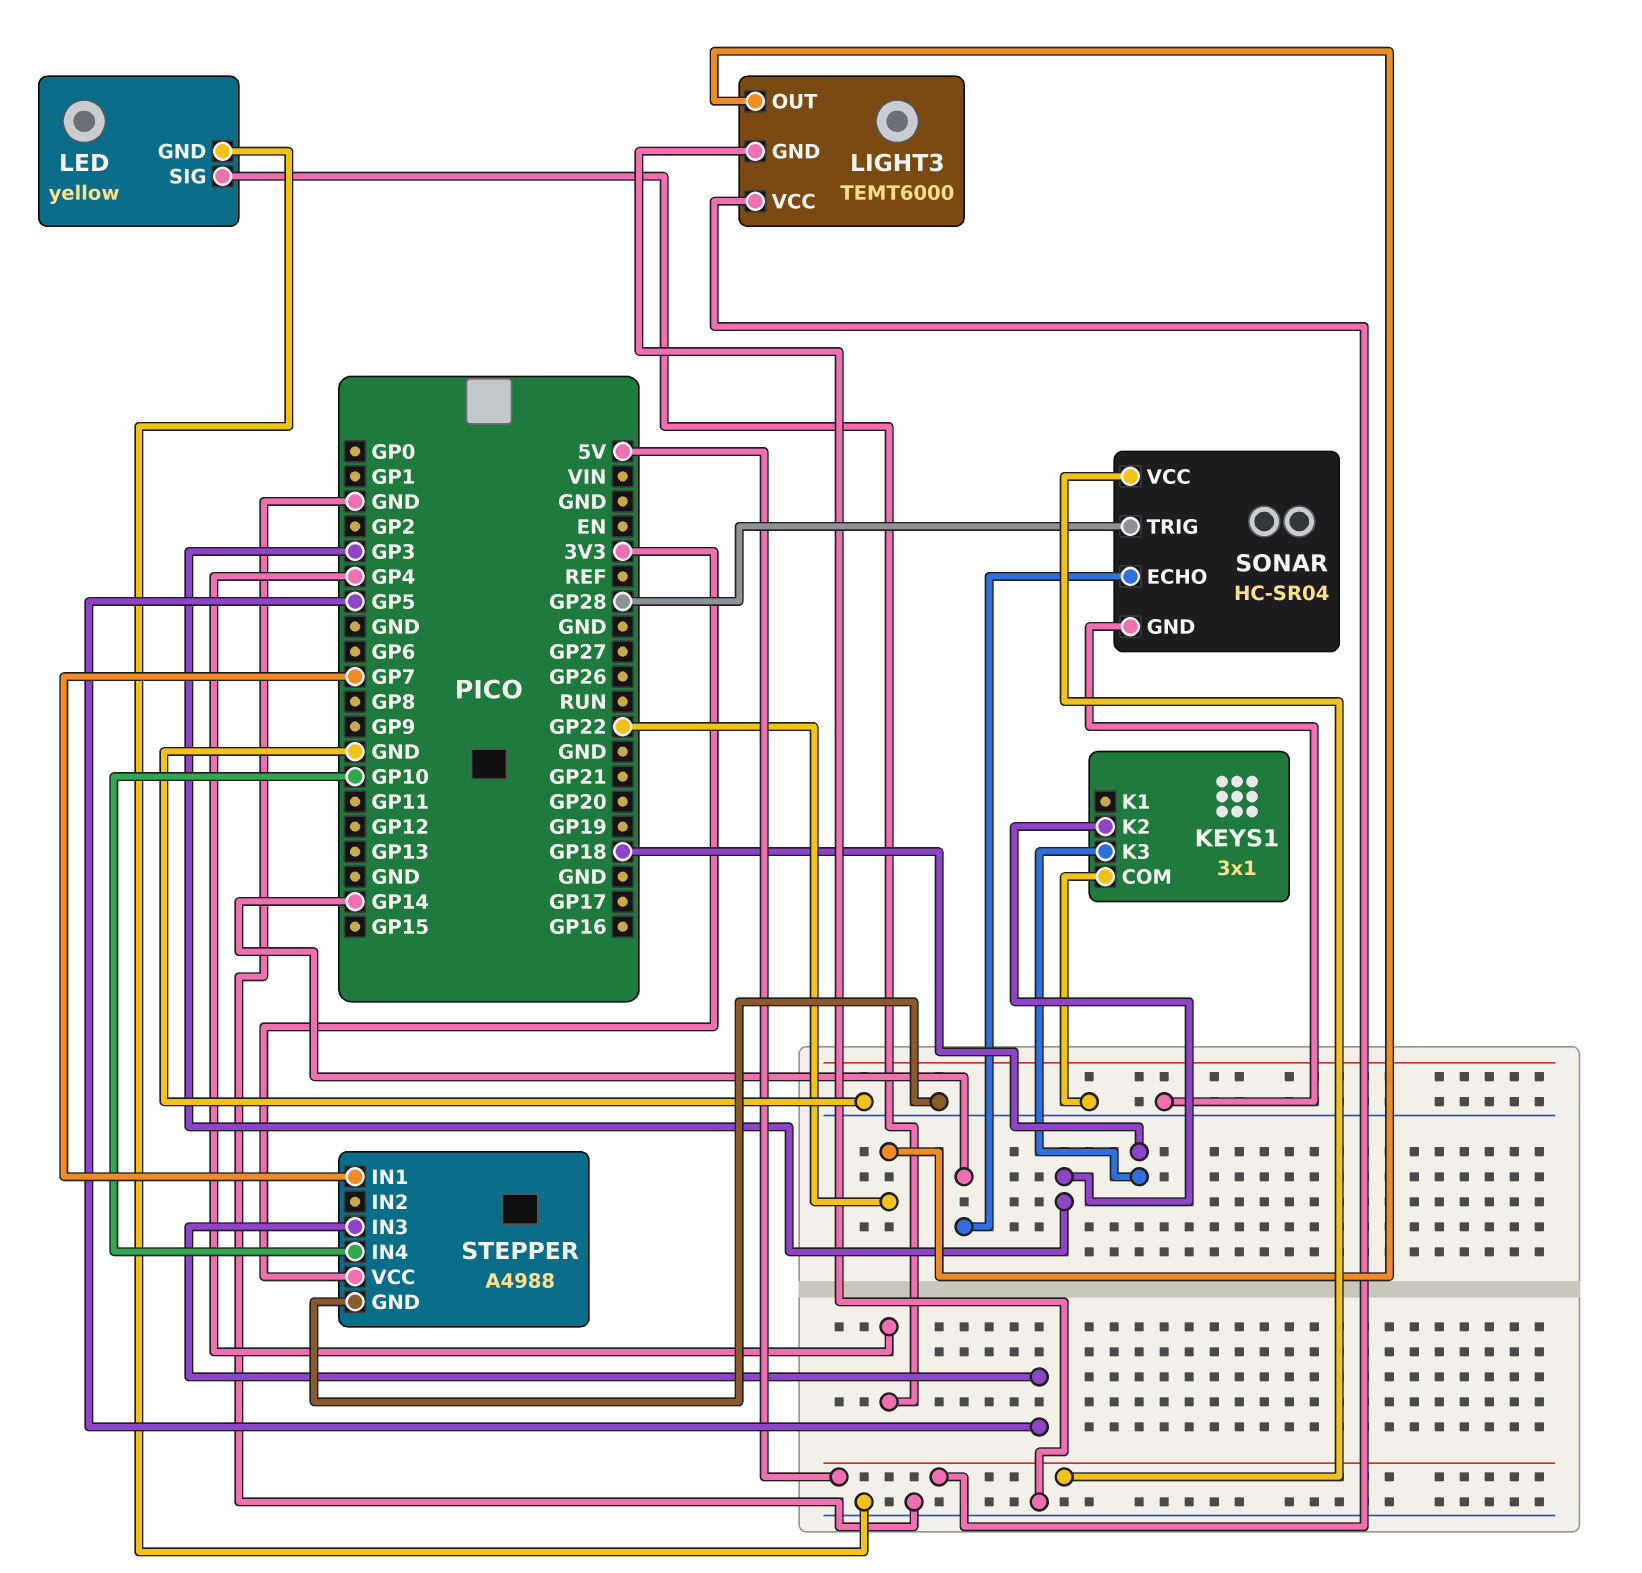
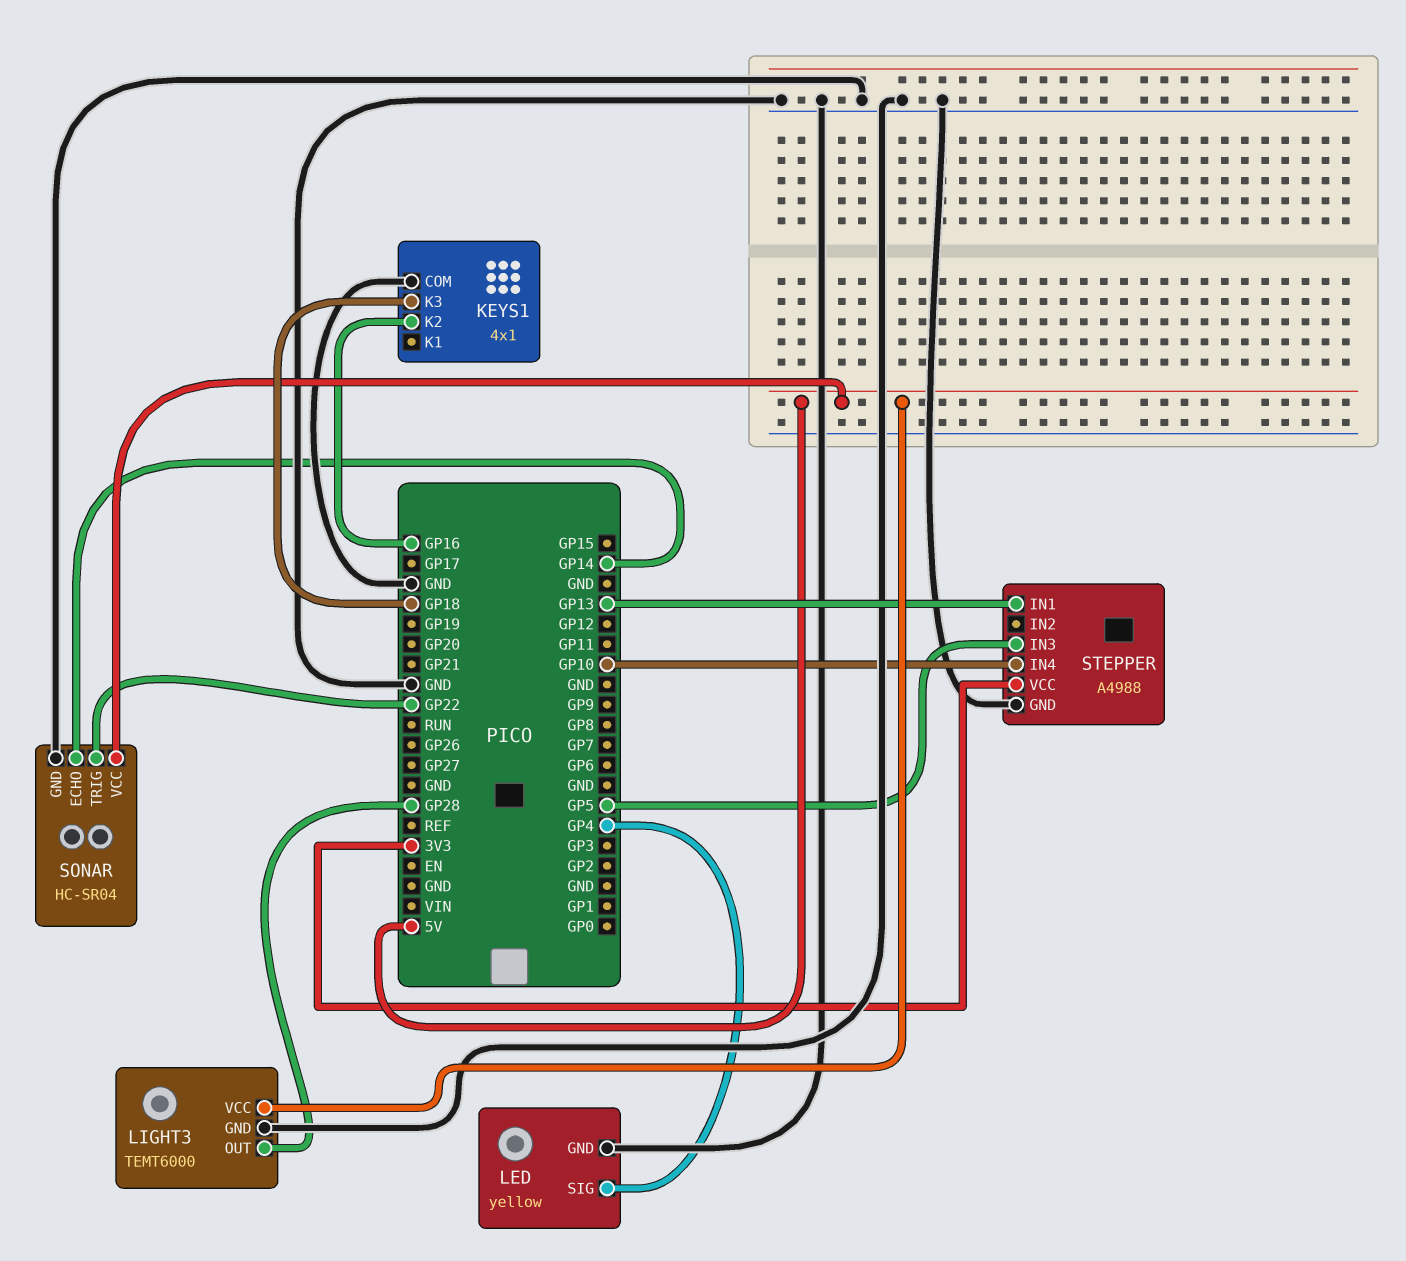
KEYS1: 3x1 -> 4x1
KEYS1 pin K2: GP3 -> GP16
LIGHT3 pin OUT: GP22 -> GP28
SONAR pin TRIG: GP28 -> GP22
STEPPER pin IN1: GP7 -> GP13

